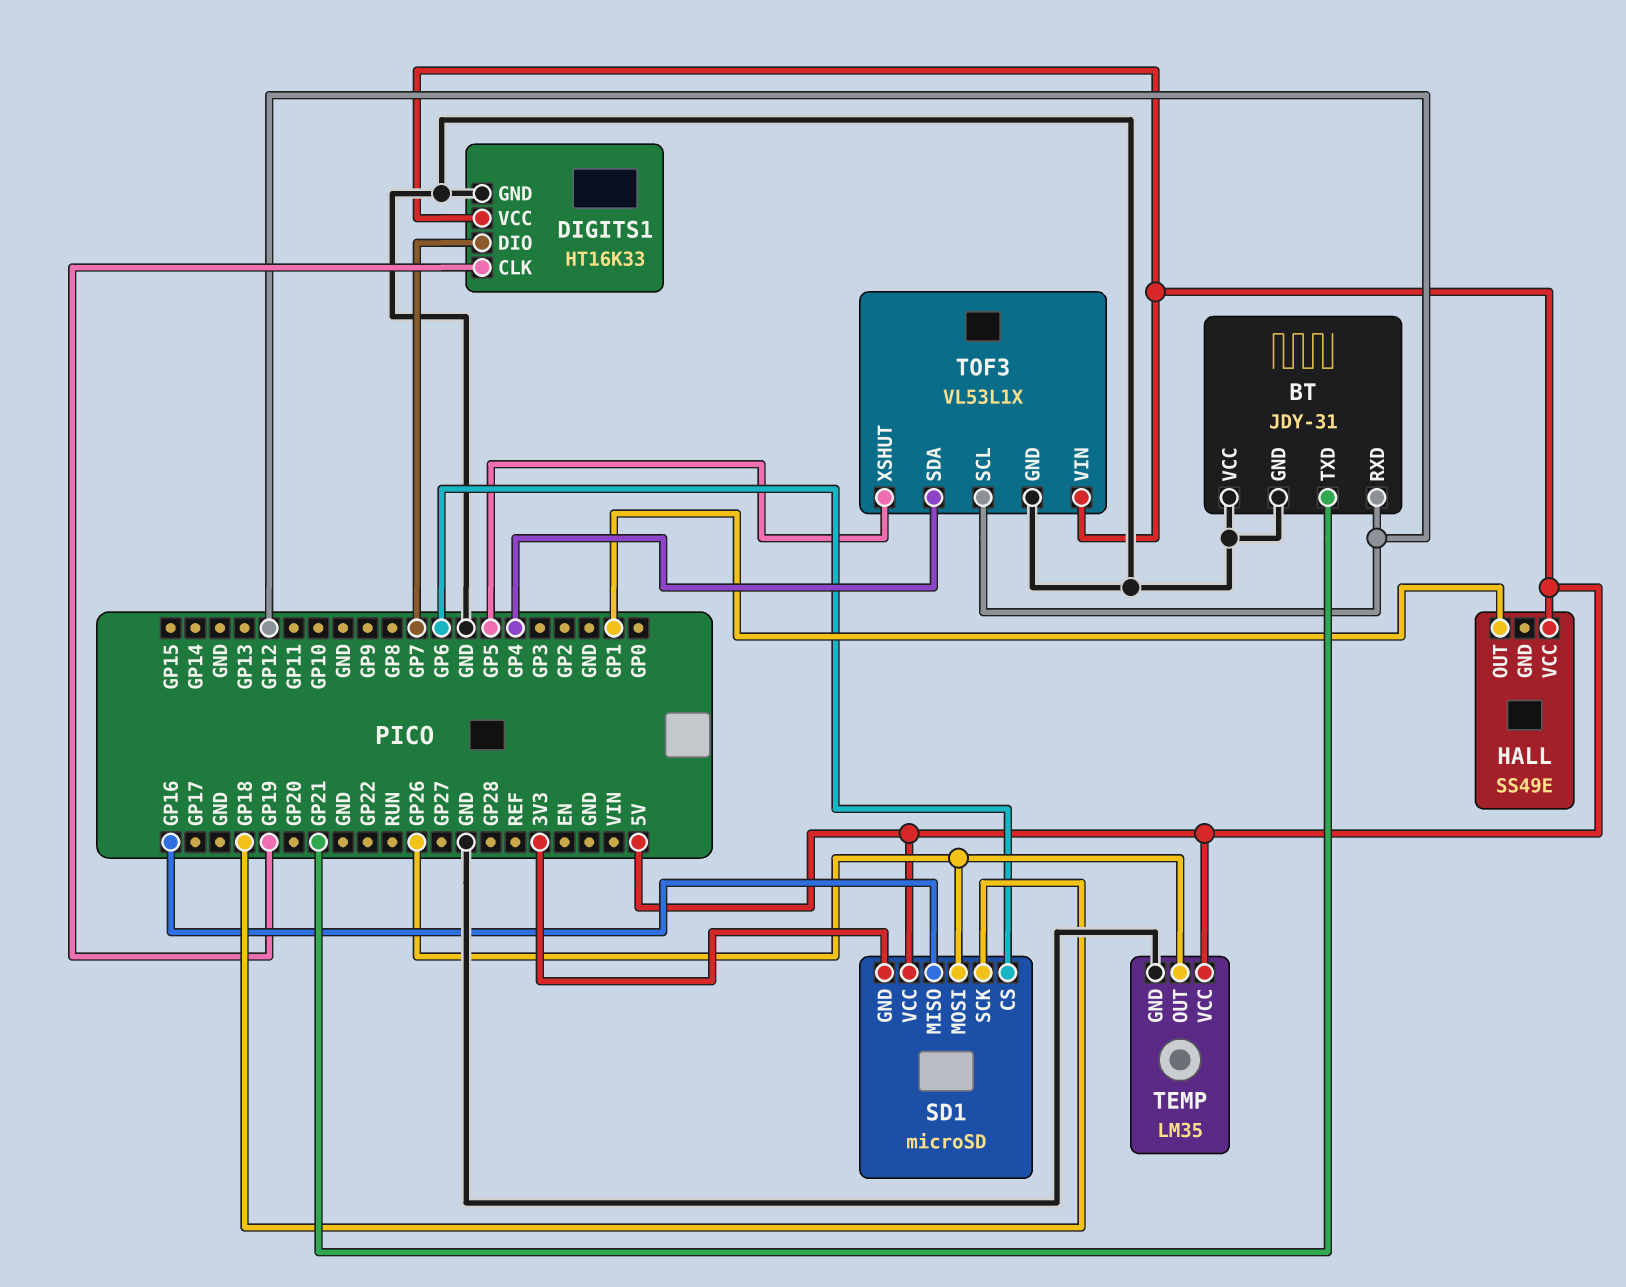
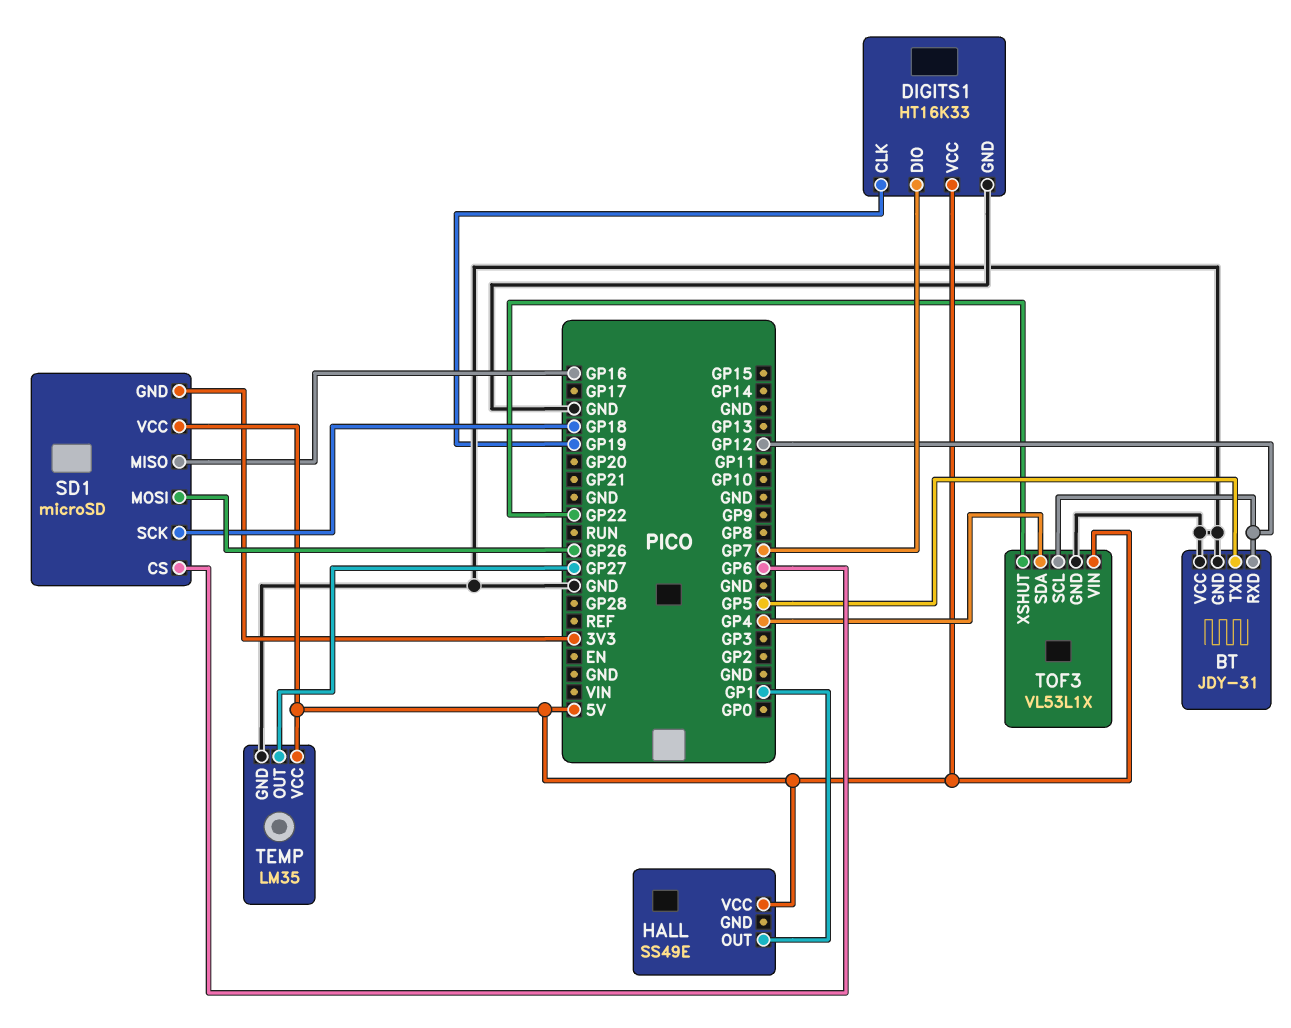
BT pin TXD: GP21 -> GP5
TEMP pin OUT: GP26 -> GP27
TOF3 pin XSHUT: GP5 -> GP22

